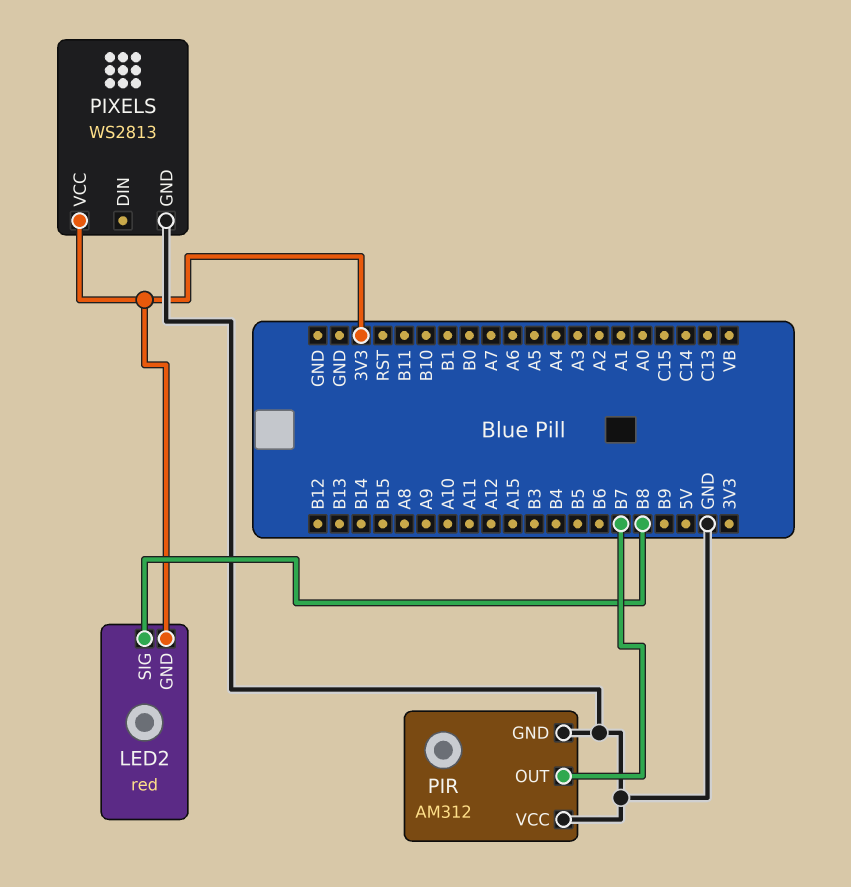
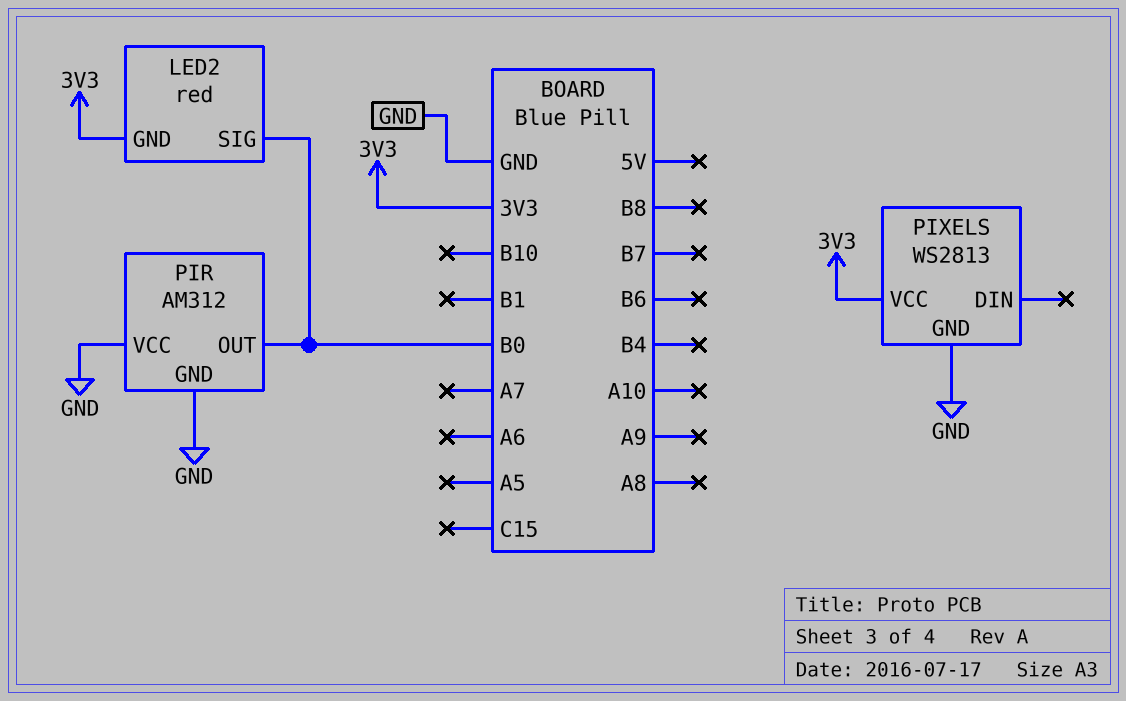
LED2 pin SIG: B8 -> B0
PIR pin OUT: B7 -> B0

